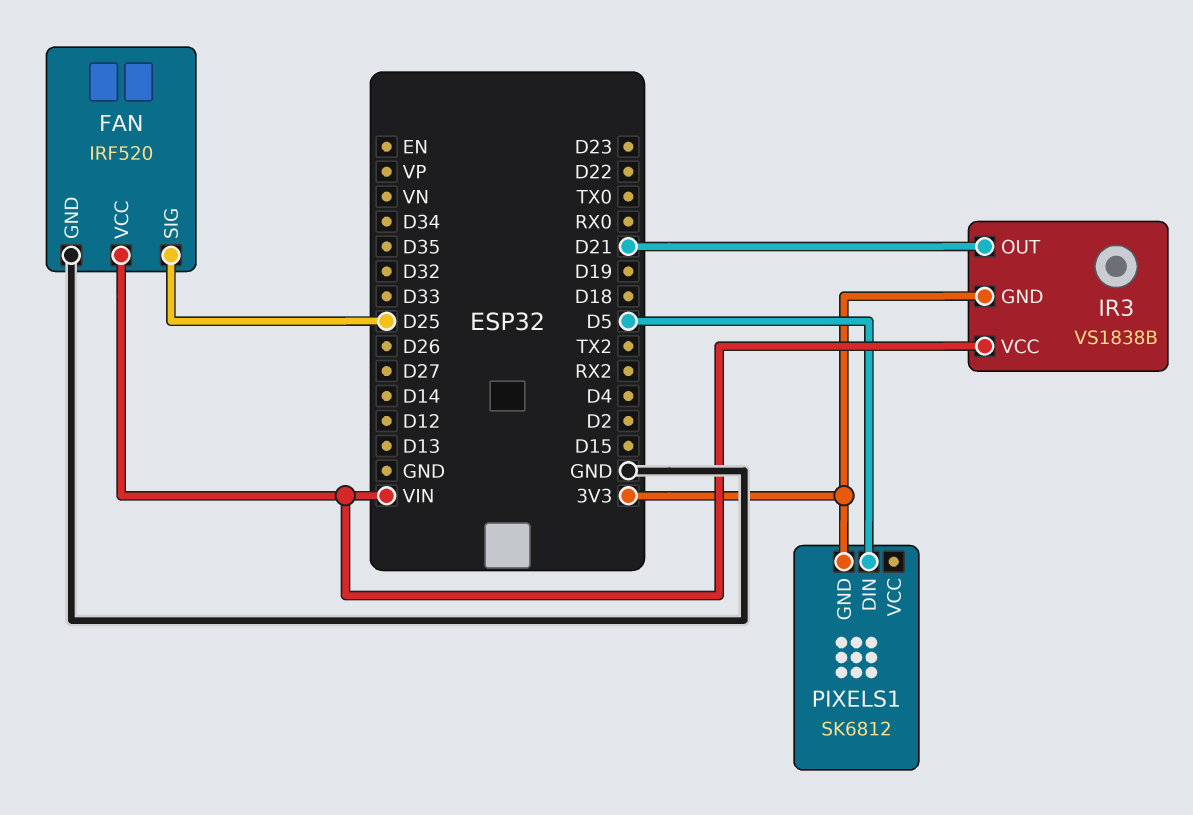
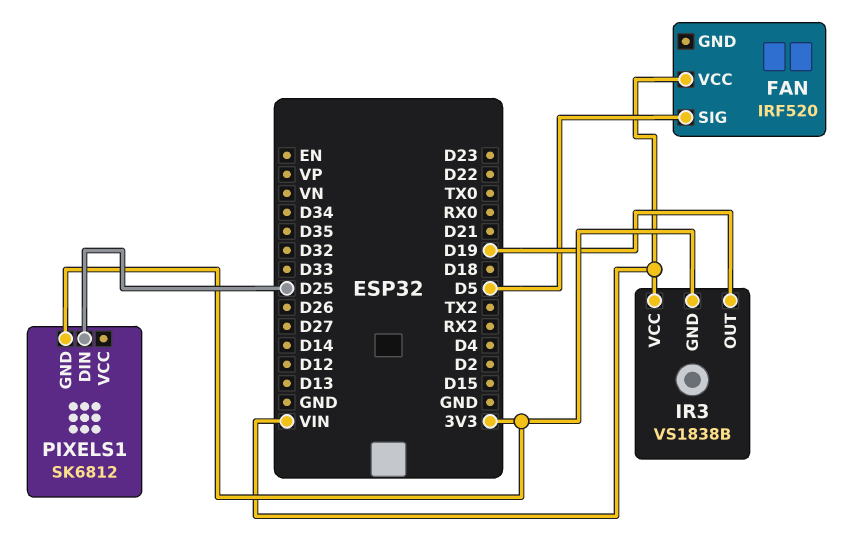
FAN pin GND: GND -> none
FAN pin SIG: D25 -> D5
IR3 pin OUT: D21 -> D19
PIXELS1 pin DIN: D5 -> D25

